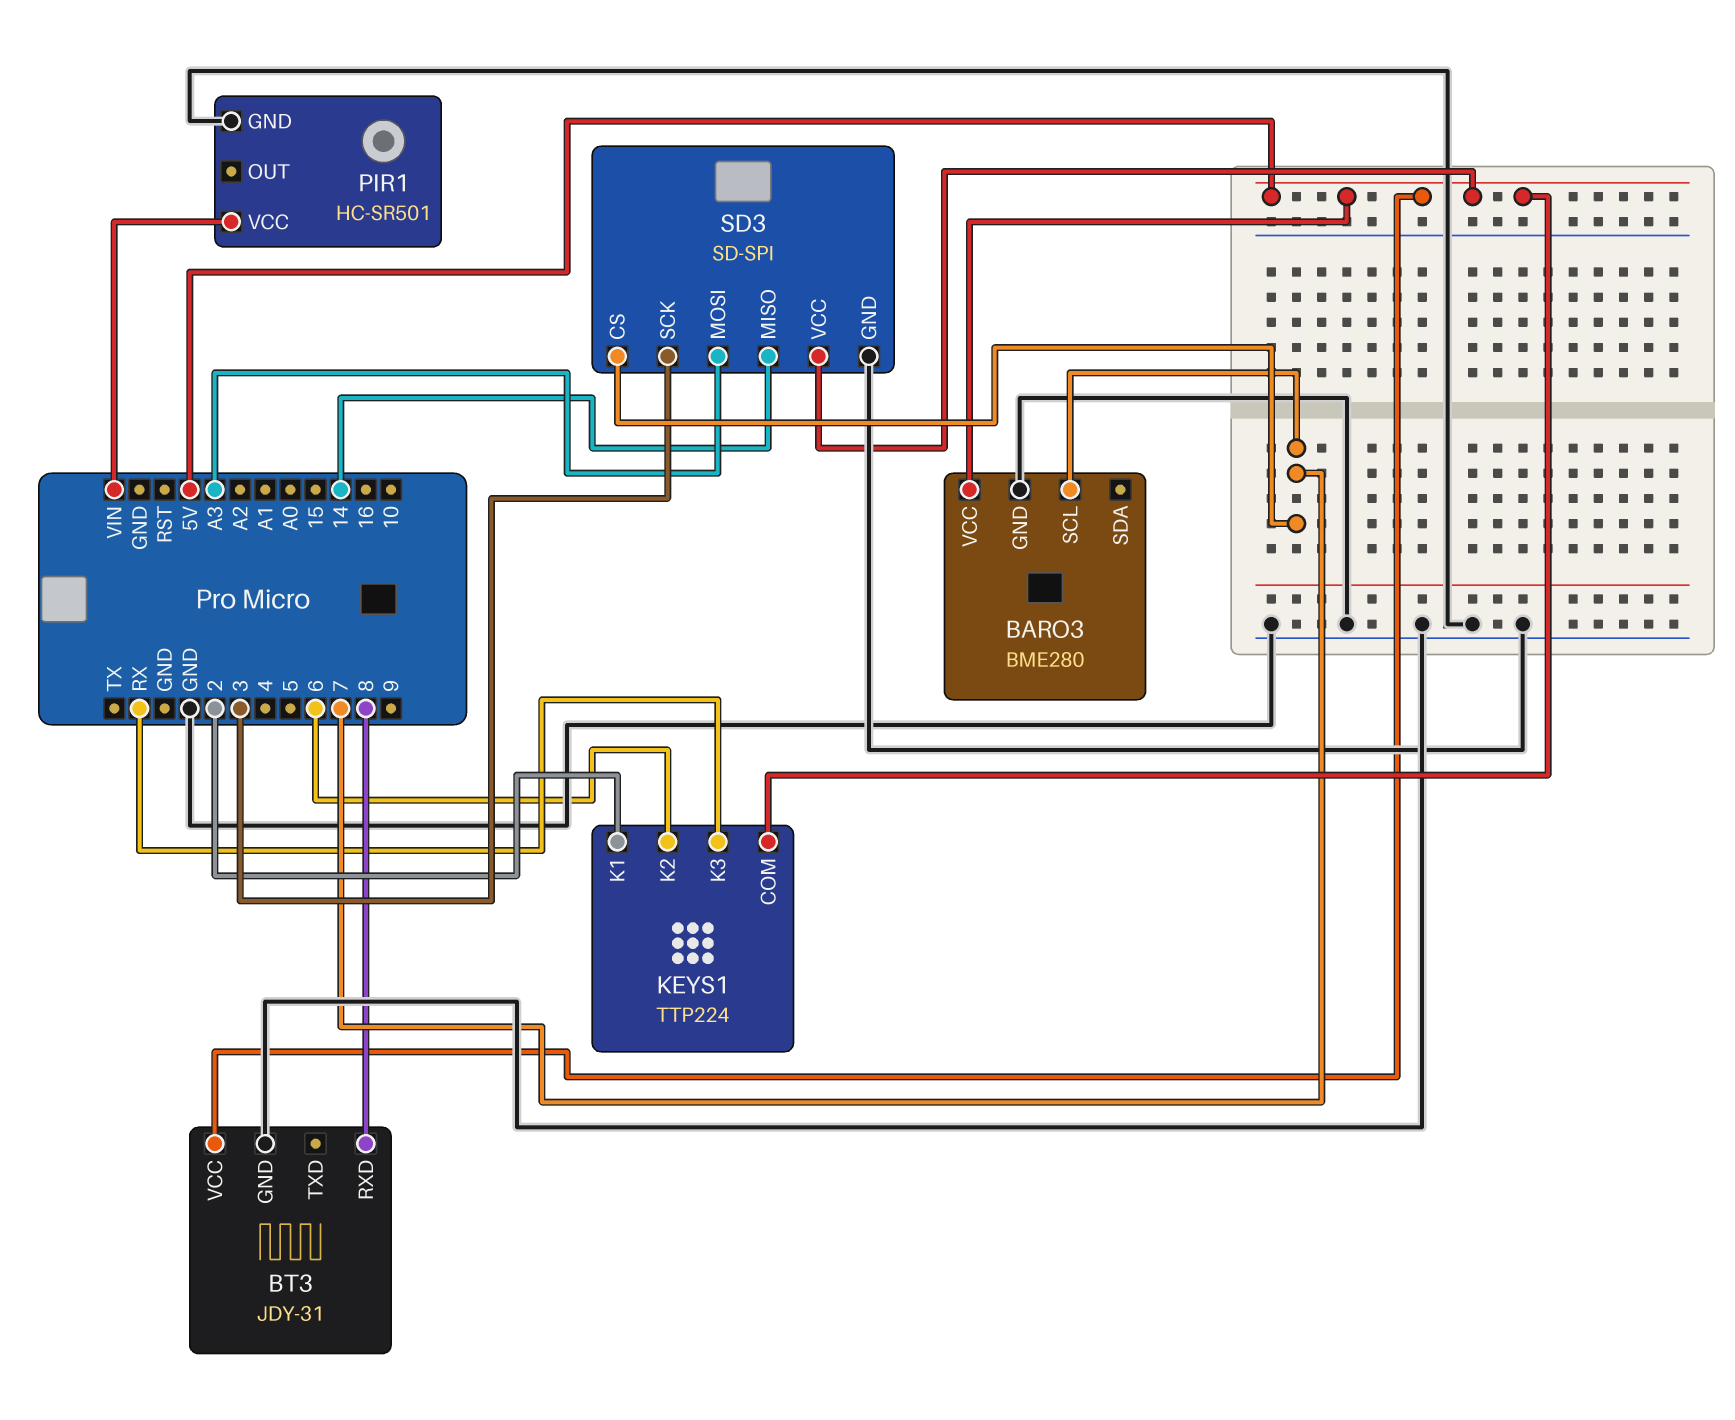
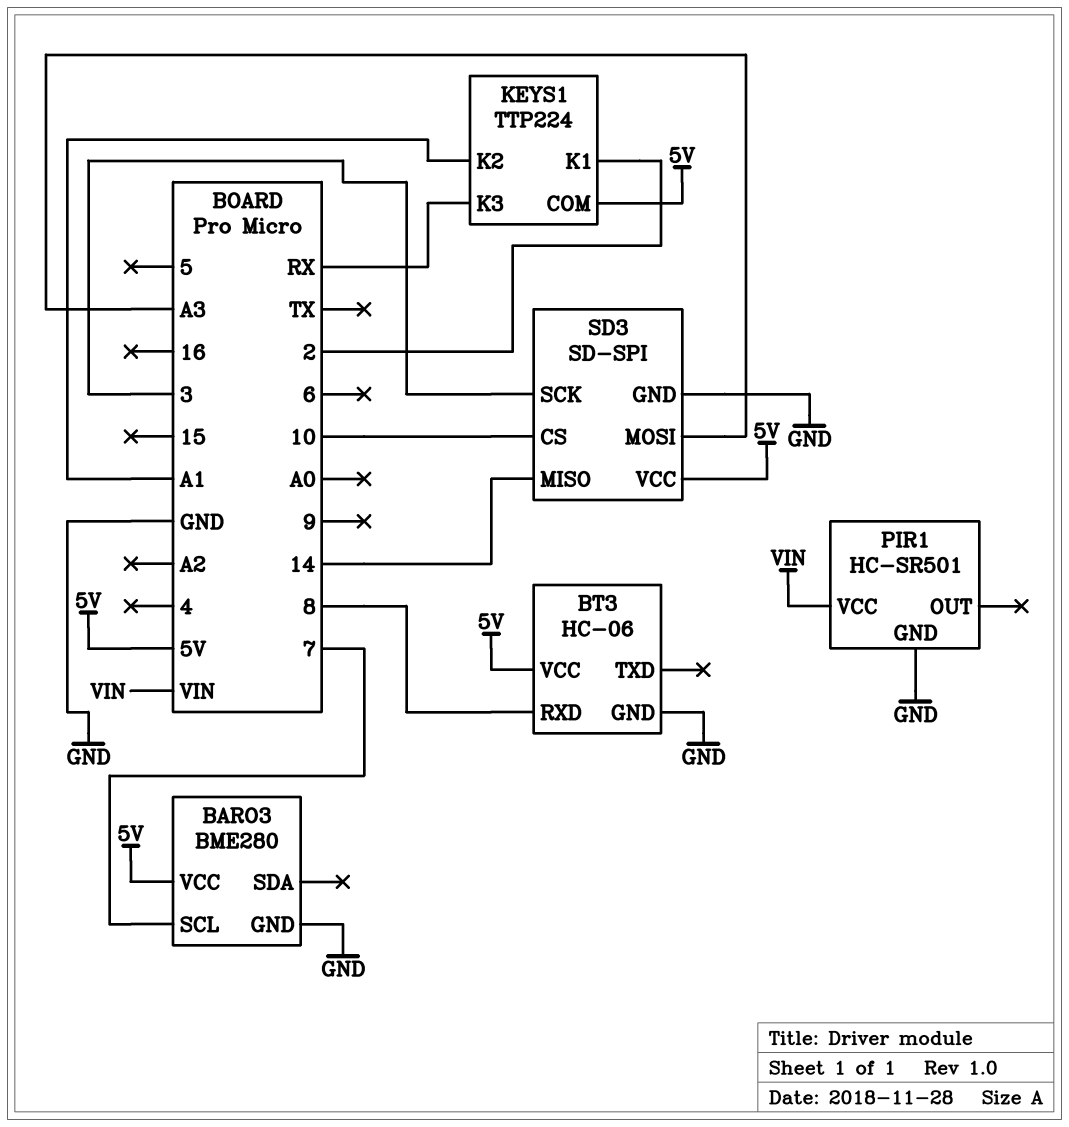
BT3: JDY-31 -> HC-06
KEYS1 pin K2: 6 -> A1
SD3 pin CS: 7 -> 10

